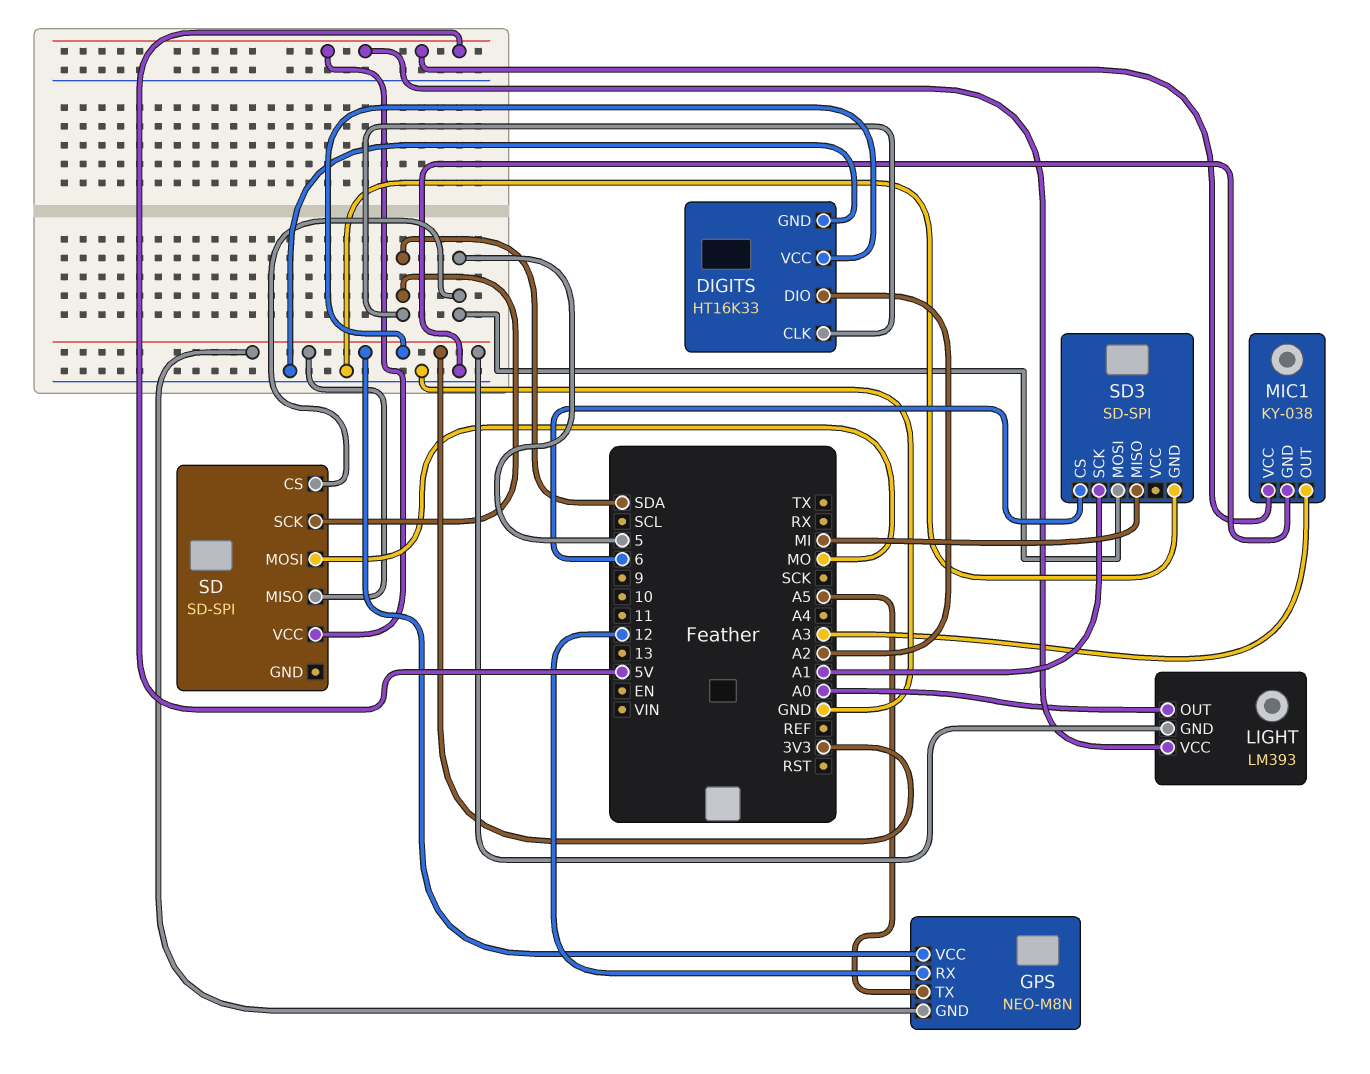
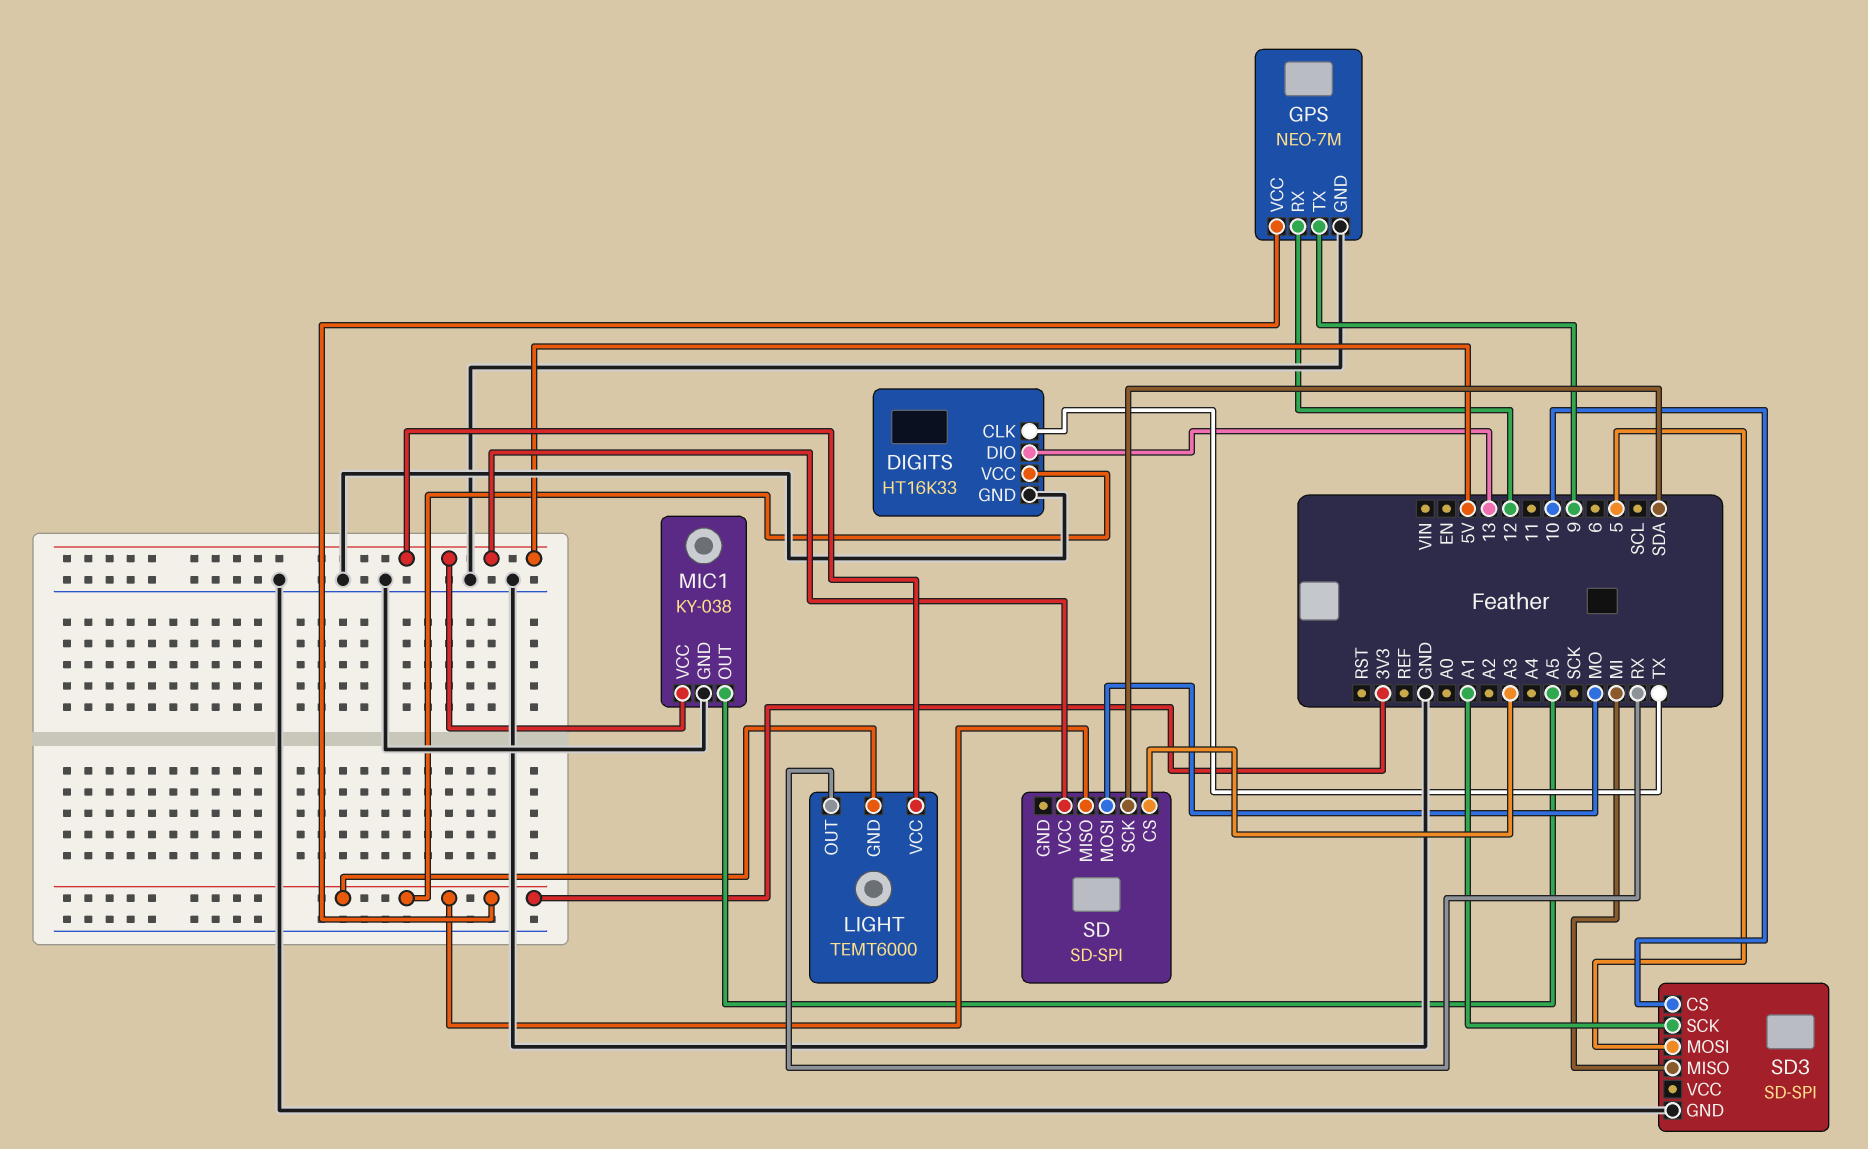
DIGITS pin CLK: SDA -> TX
DIGITS pin DIO: A2 -> 13
GPS: NEO-M8N -> NEO-7M
GPS pin GND: 3V3 -> GND
GPS pin TX: A5 -> 9
LIGHT: LM393 -> TEMT6000
LIGHT pin OUT: A0 -> RX
MIC1 pin OUT: A3 -> A5
SD pin CS: 5 -> A3
SD3 pin CS: 6 -> 10

